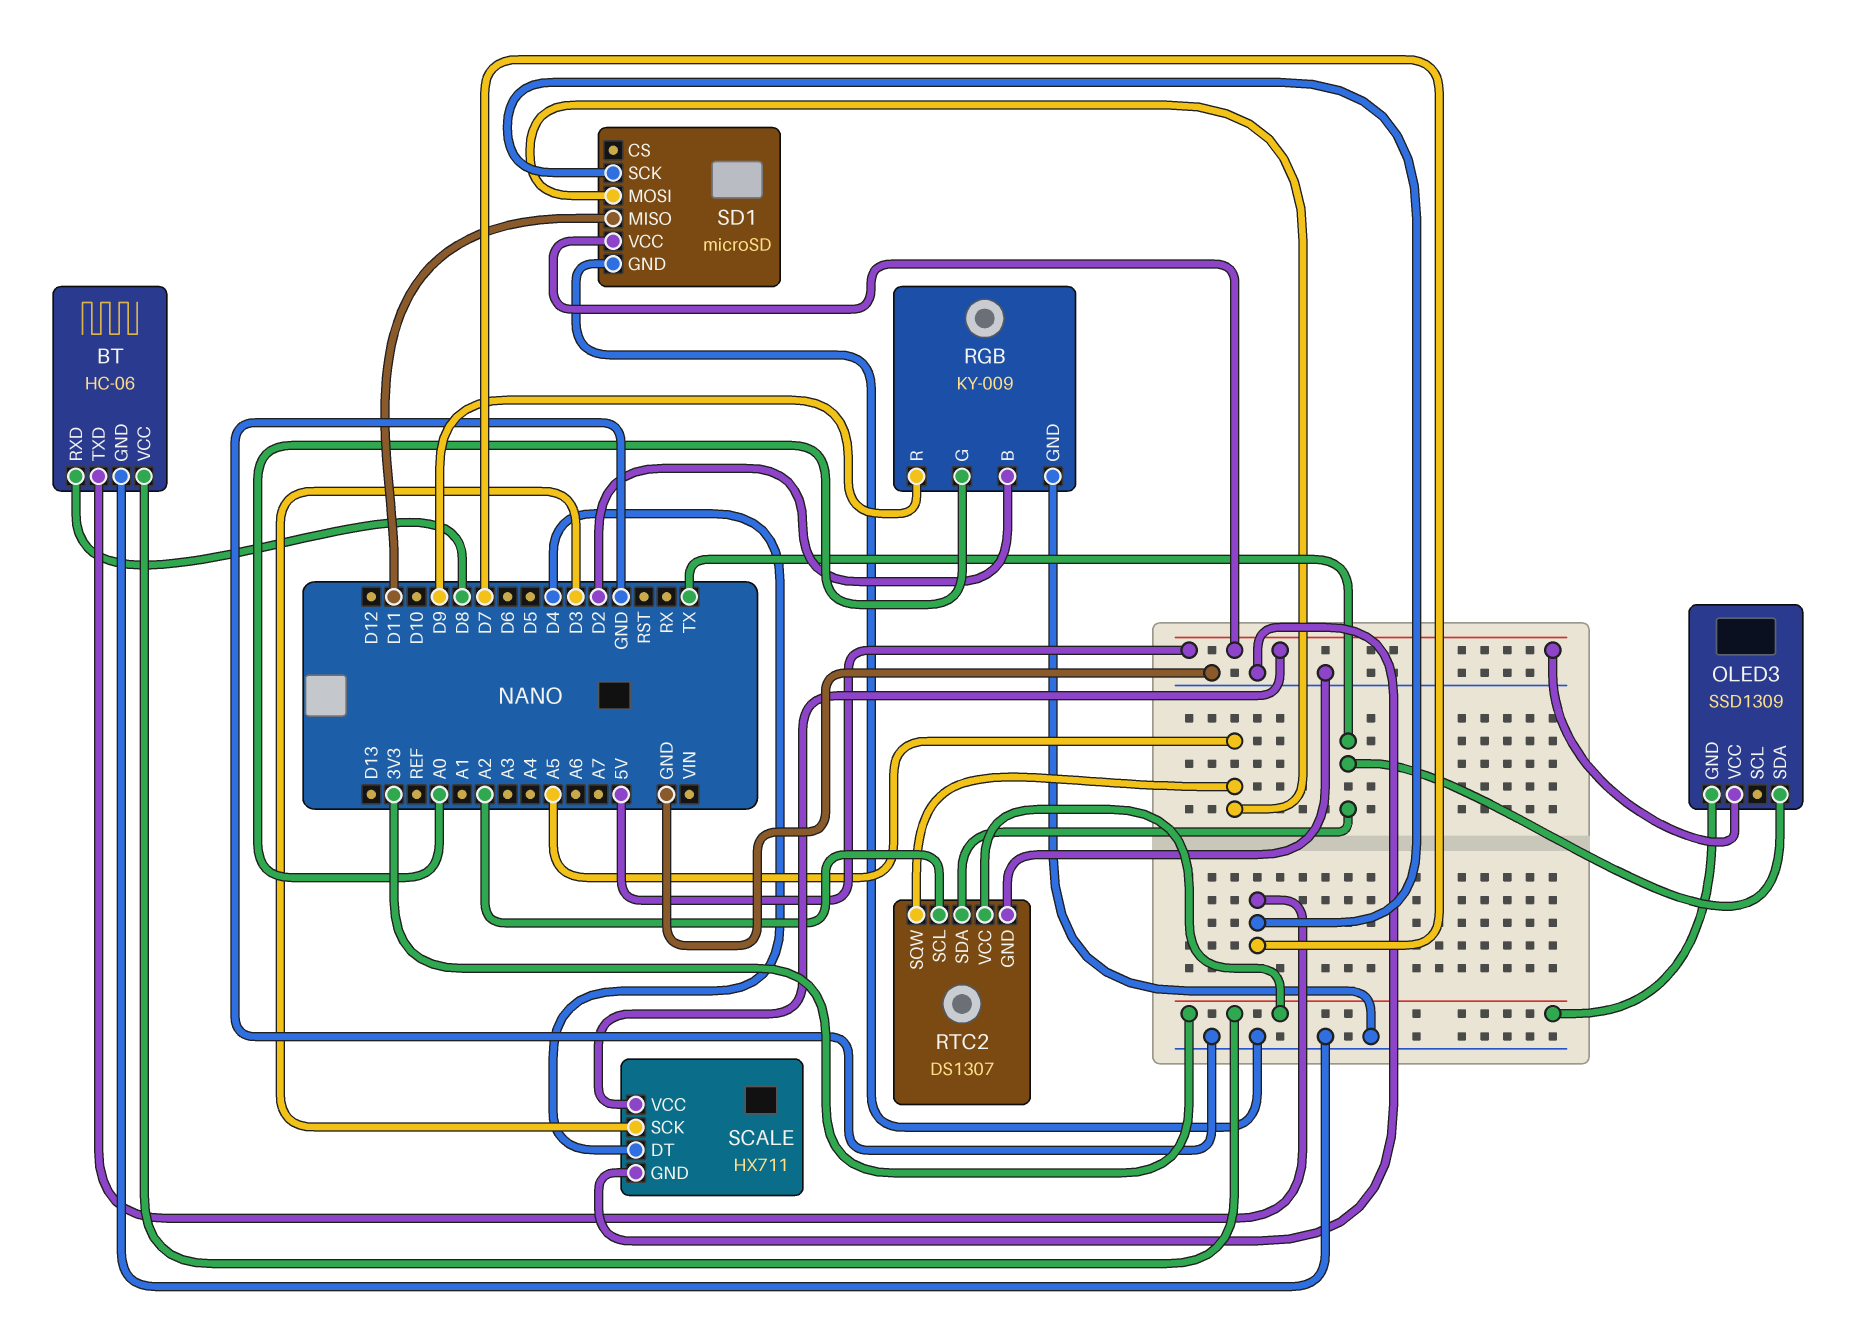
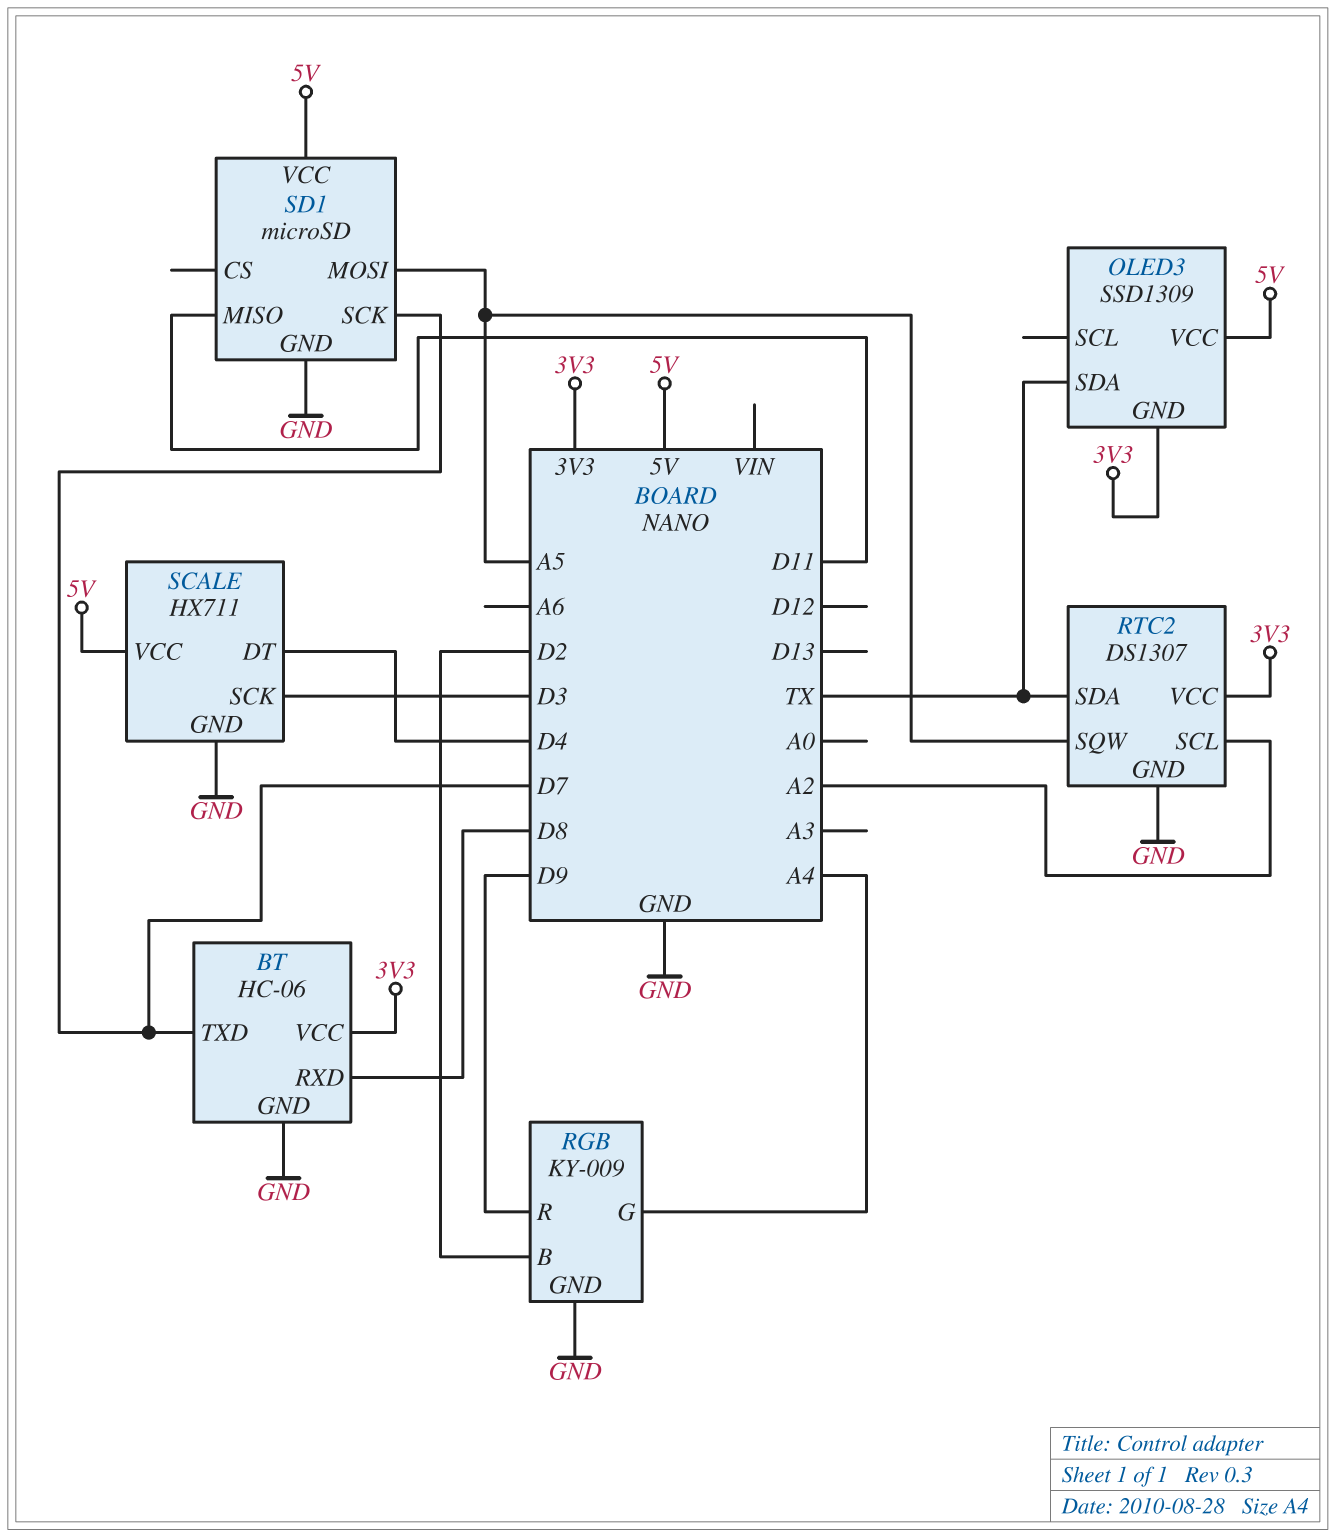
RGB pin G: A0 -> A4

